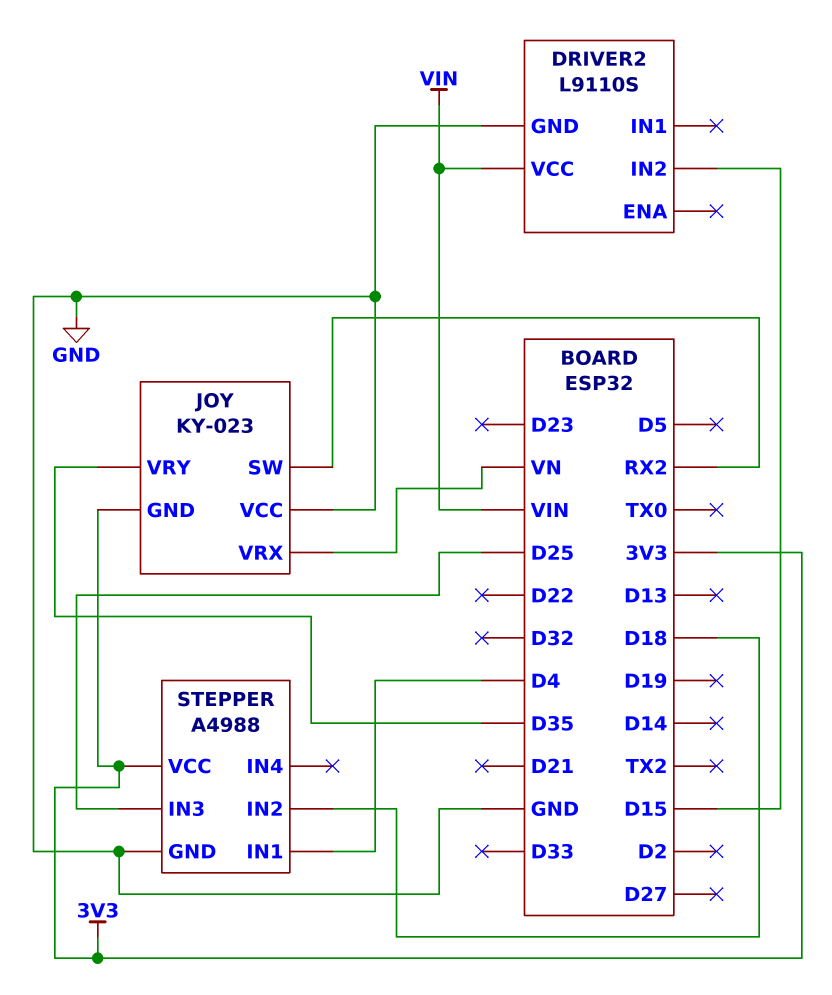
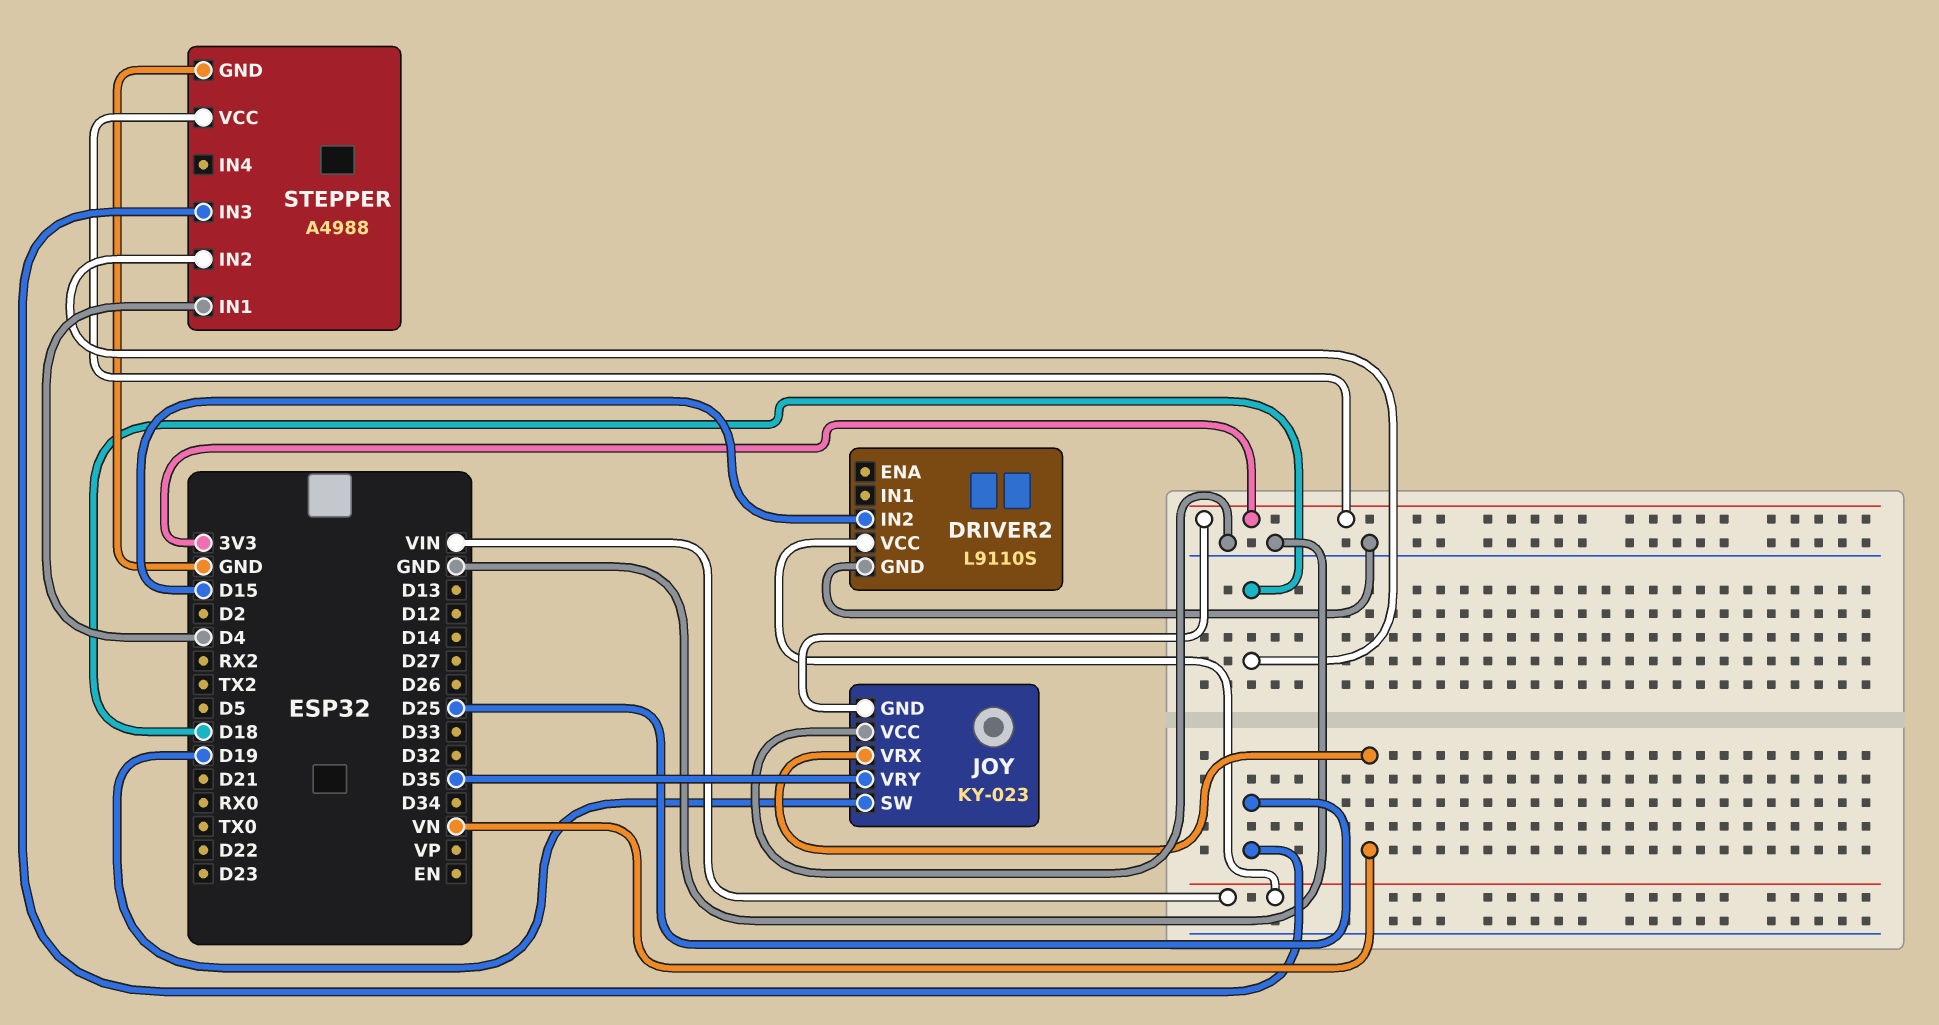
JOY pin SW: RX2 -> D19

